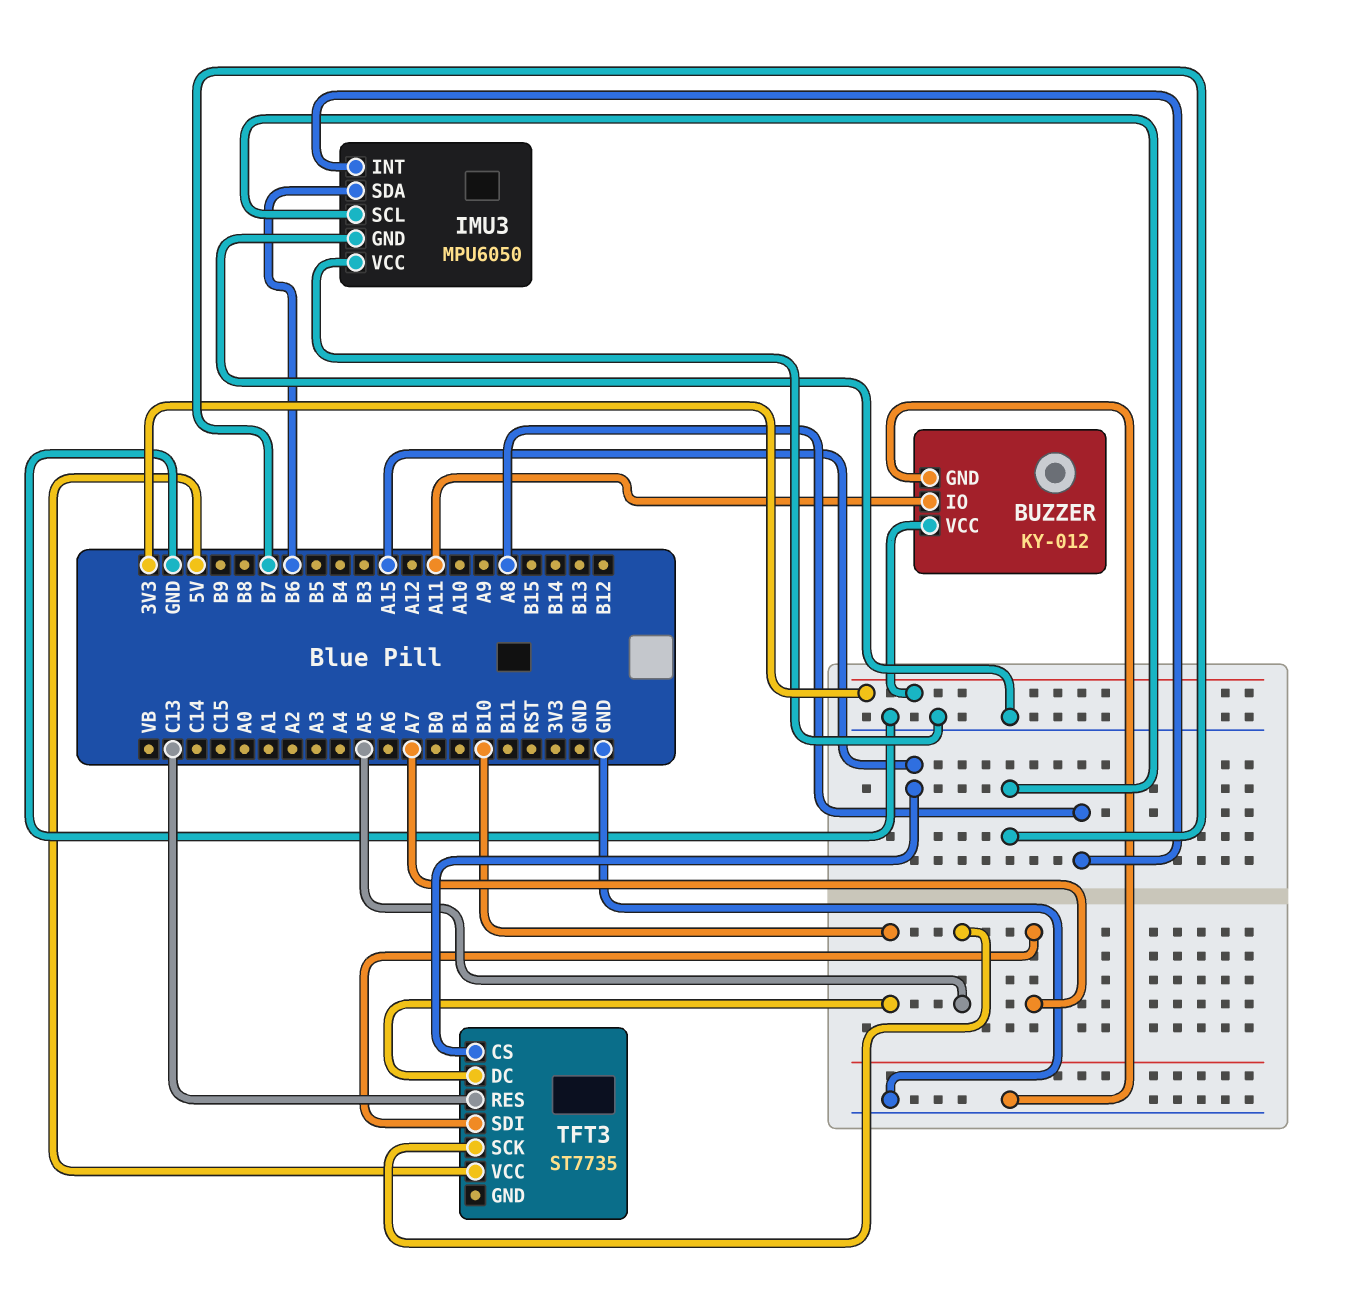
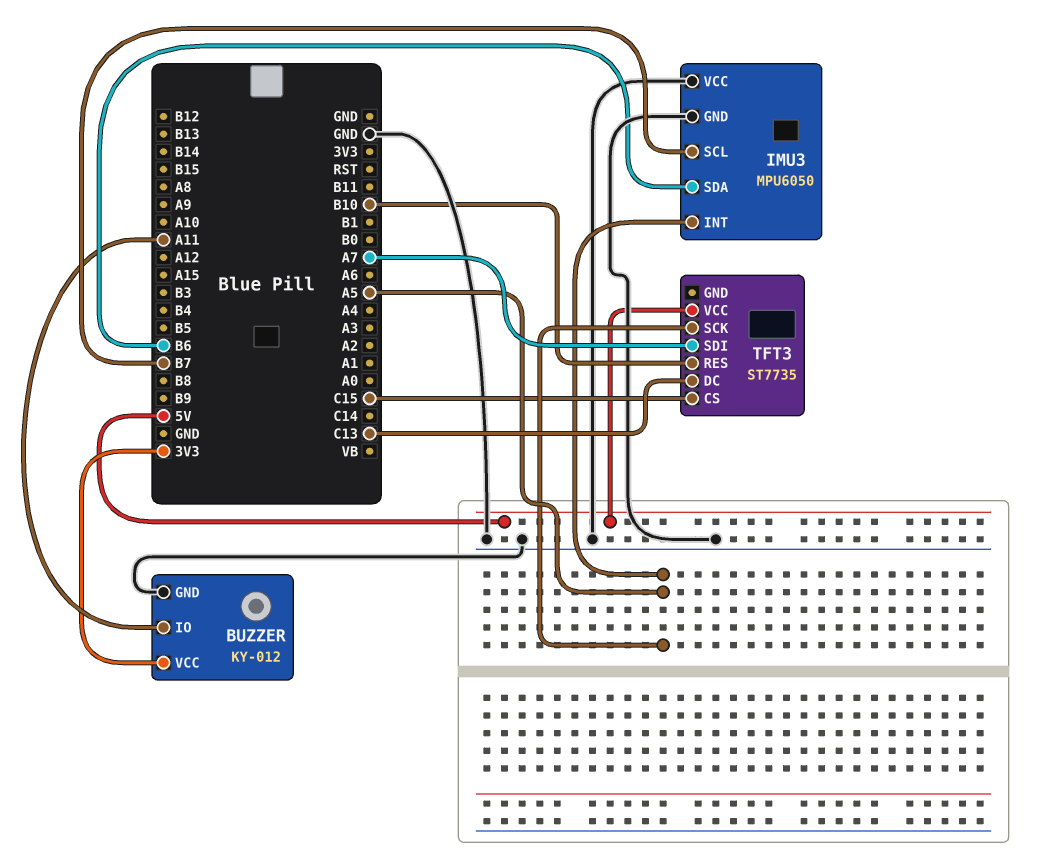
IMU3 pin INT: A8 -> A5
TFT3 pin CS: A15 -> C15
TFT3 pin DC: B10 -> C13
TFT3 pin RES: C13 -> B10

